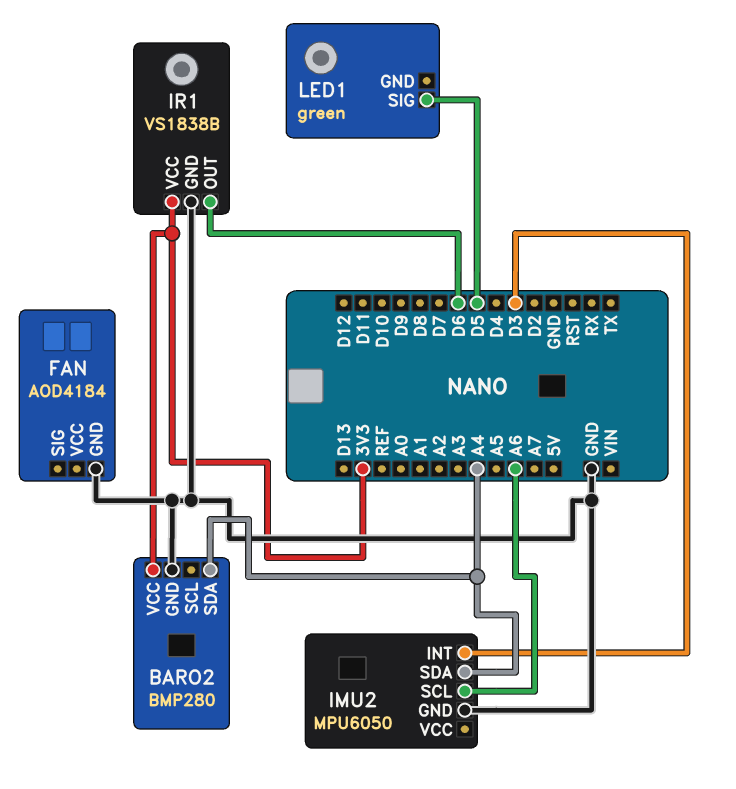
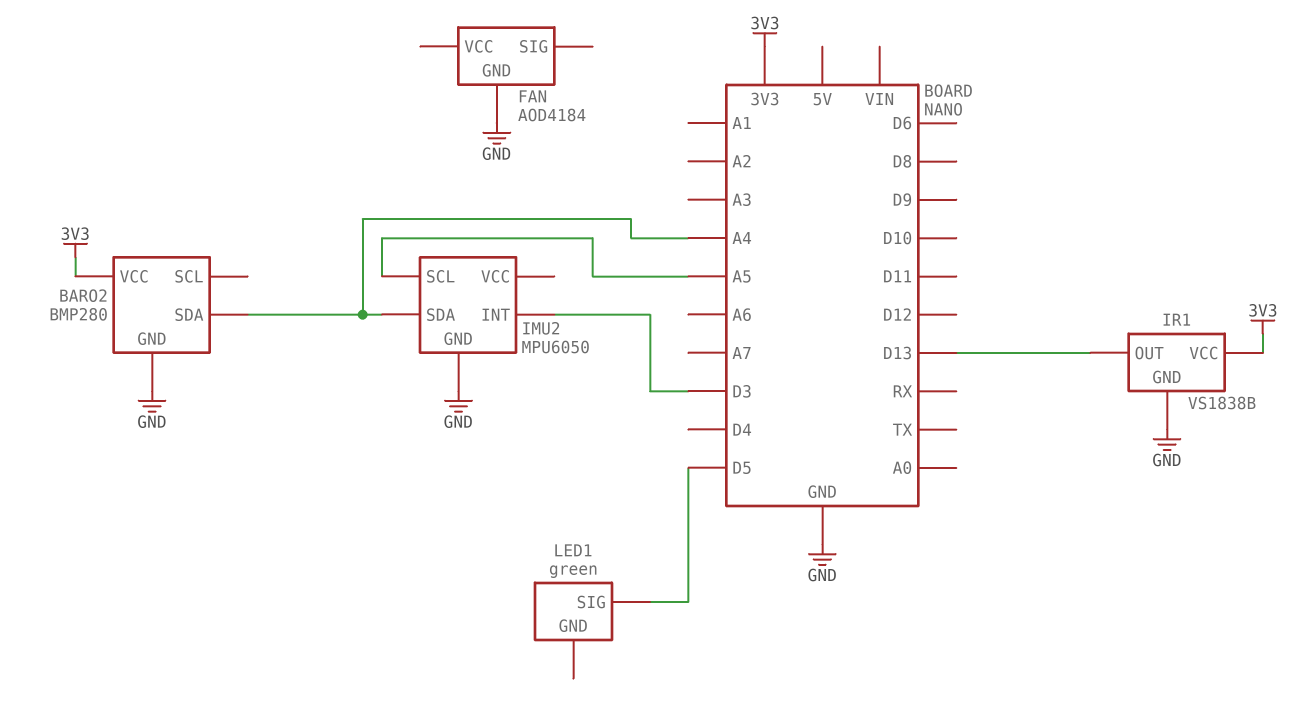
IMU2 pin SCL: A6 -> A5
IR1 pin OUT: D6 -> D13

